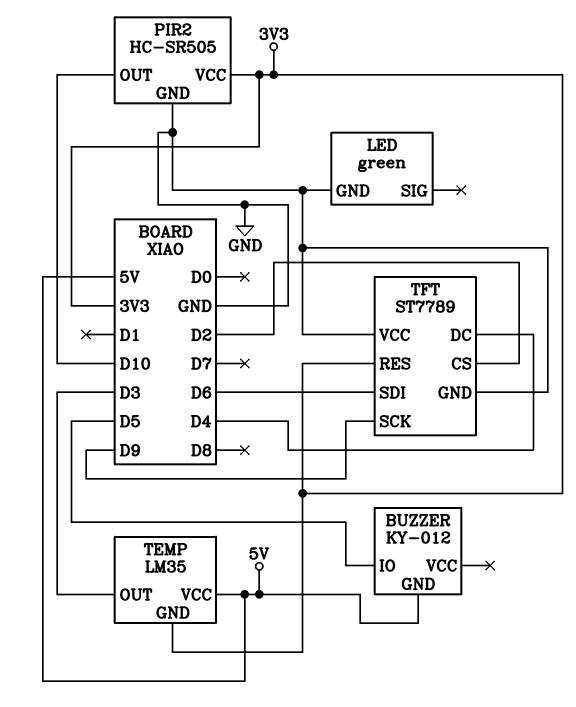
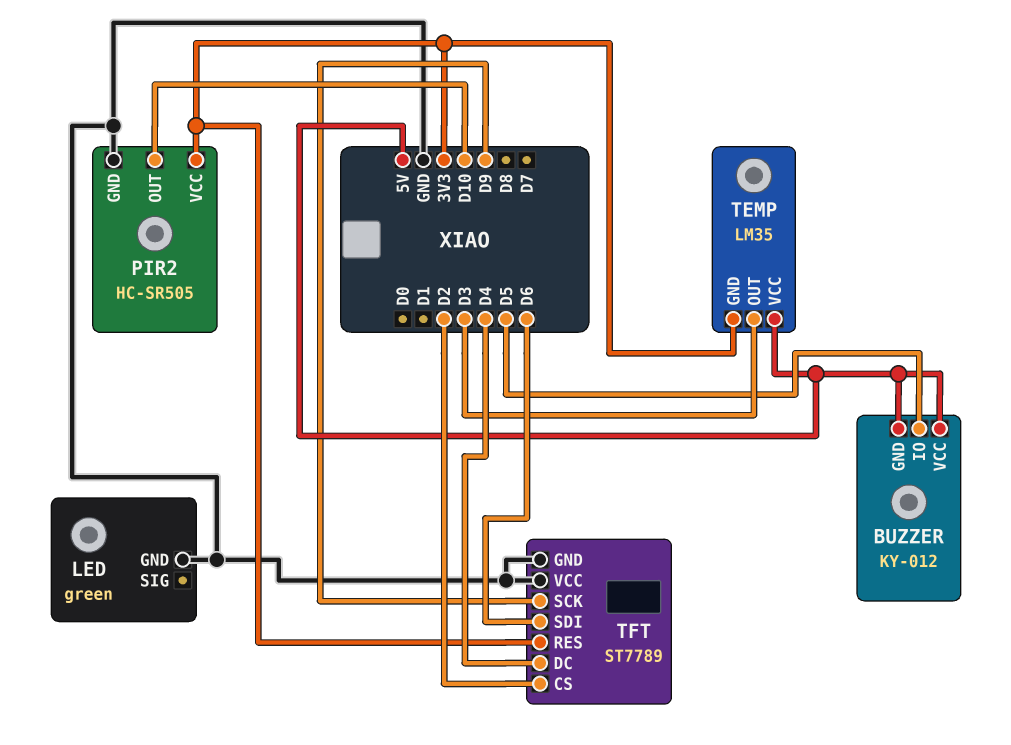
BUZZER pin VCC: none -> 5V

